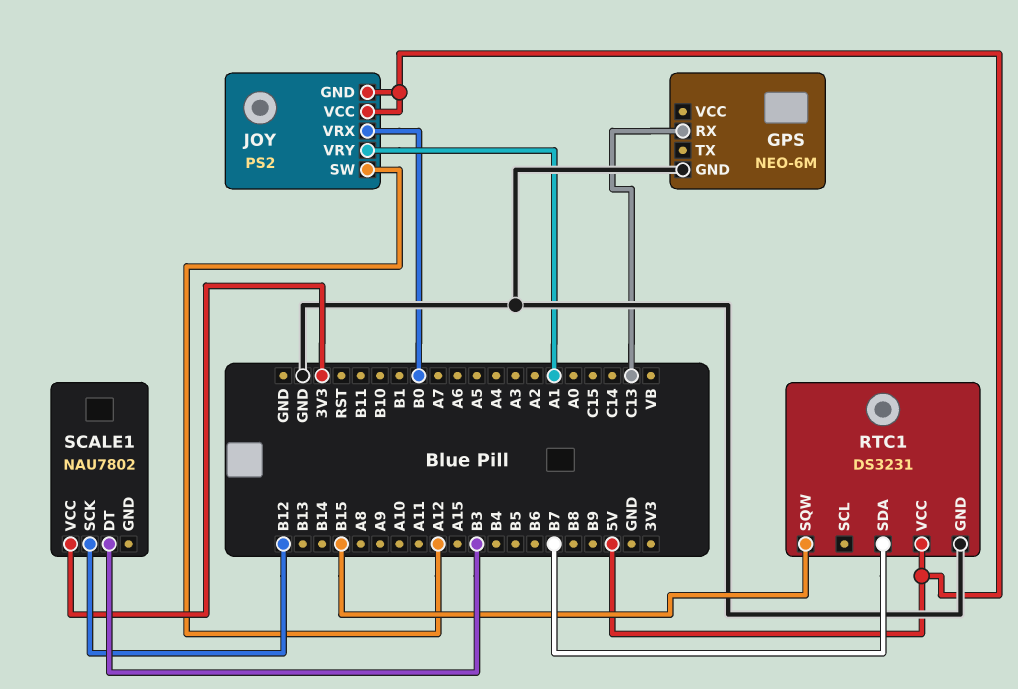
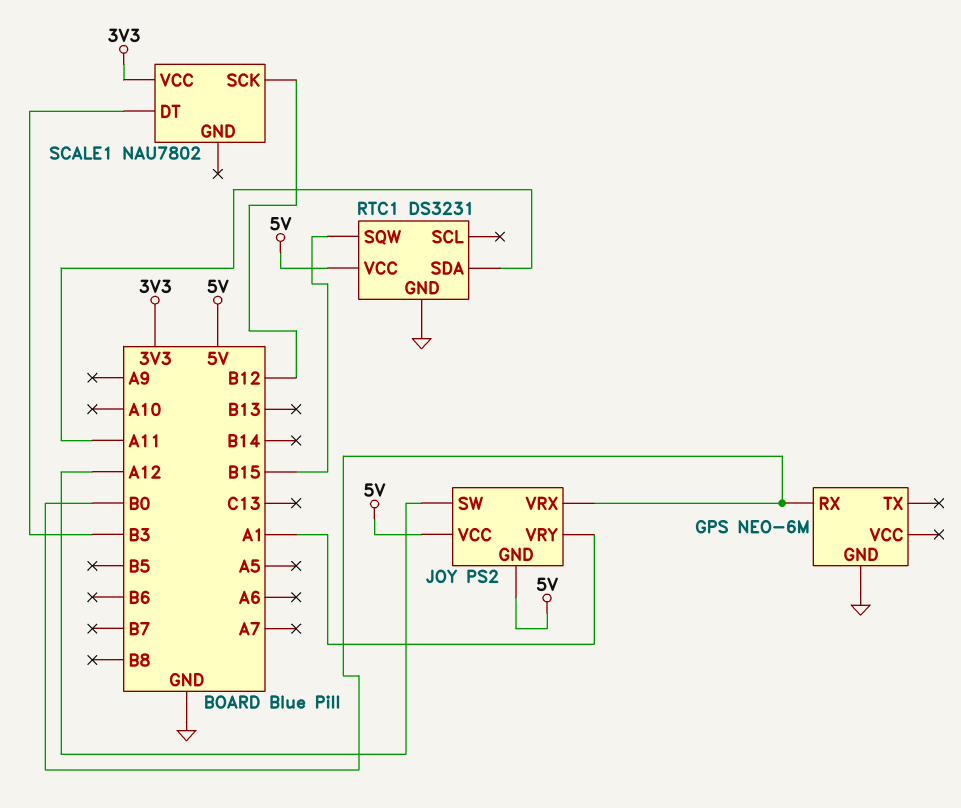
GPS pin RX: C13 -> B0
RTC1 pin SDA: B7 -> A11

